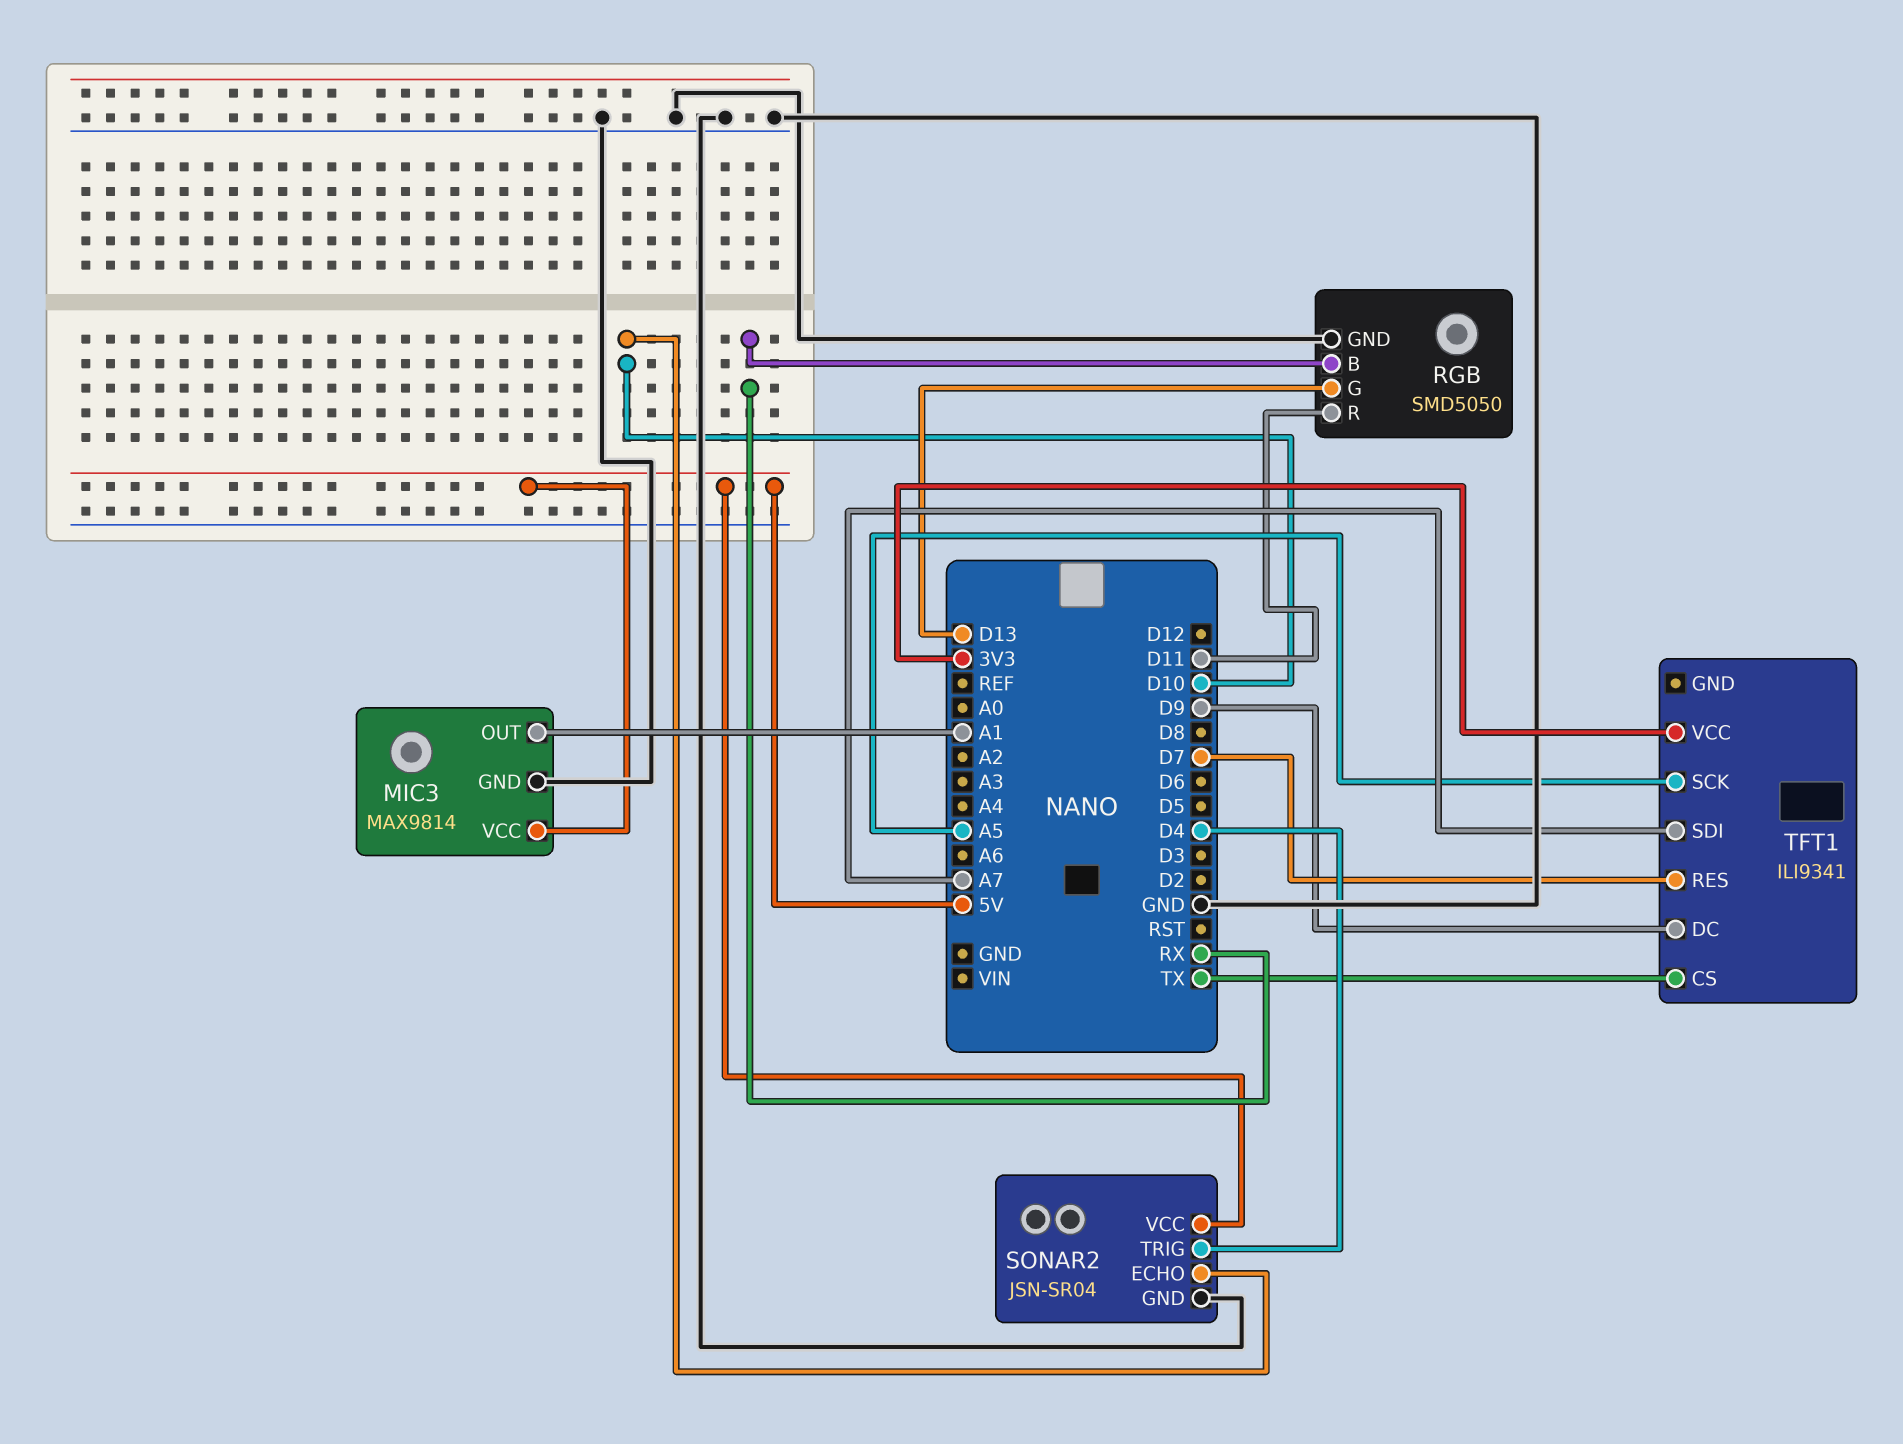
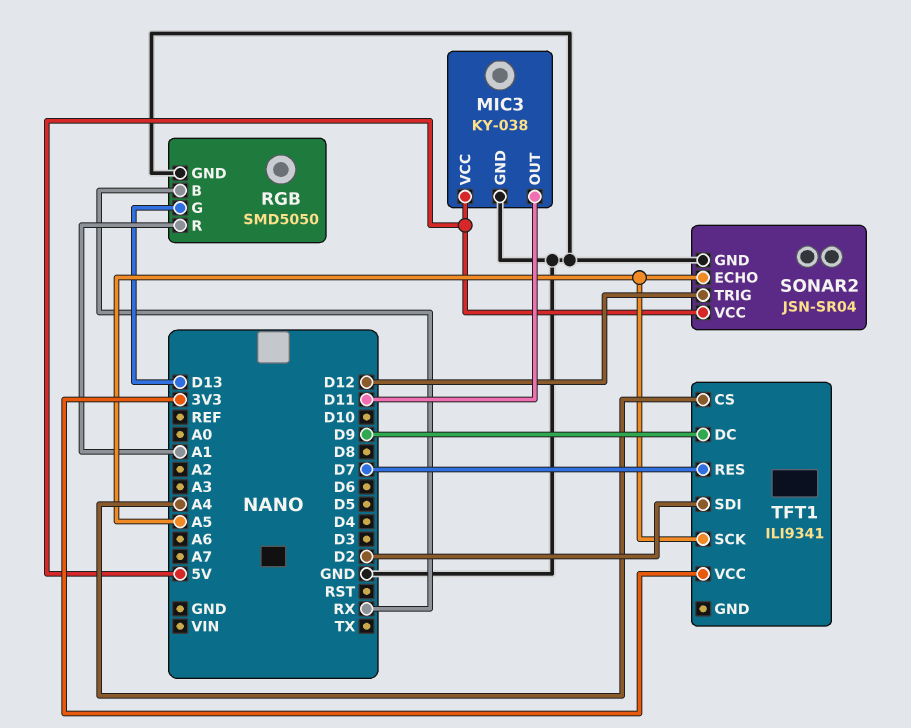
MIC3: MAX9814 -> KY-038
MIC3 pin OUT: A1 -> D11
RGB pin R: D11 -> A1
SONAR2 pin ECHO: D10 -> A5
SONAR2 pin TRIG: D4 -> D12
TFT1 pin CS: TX -> A4
TFT1 pin SDI: A7 -> D2

